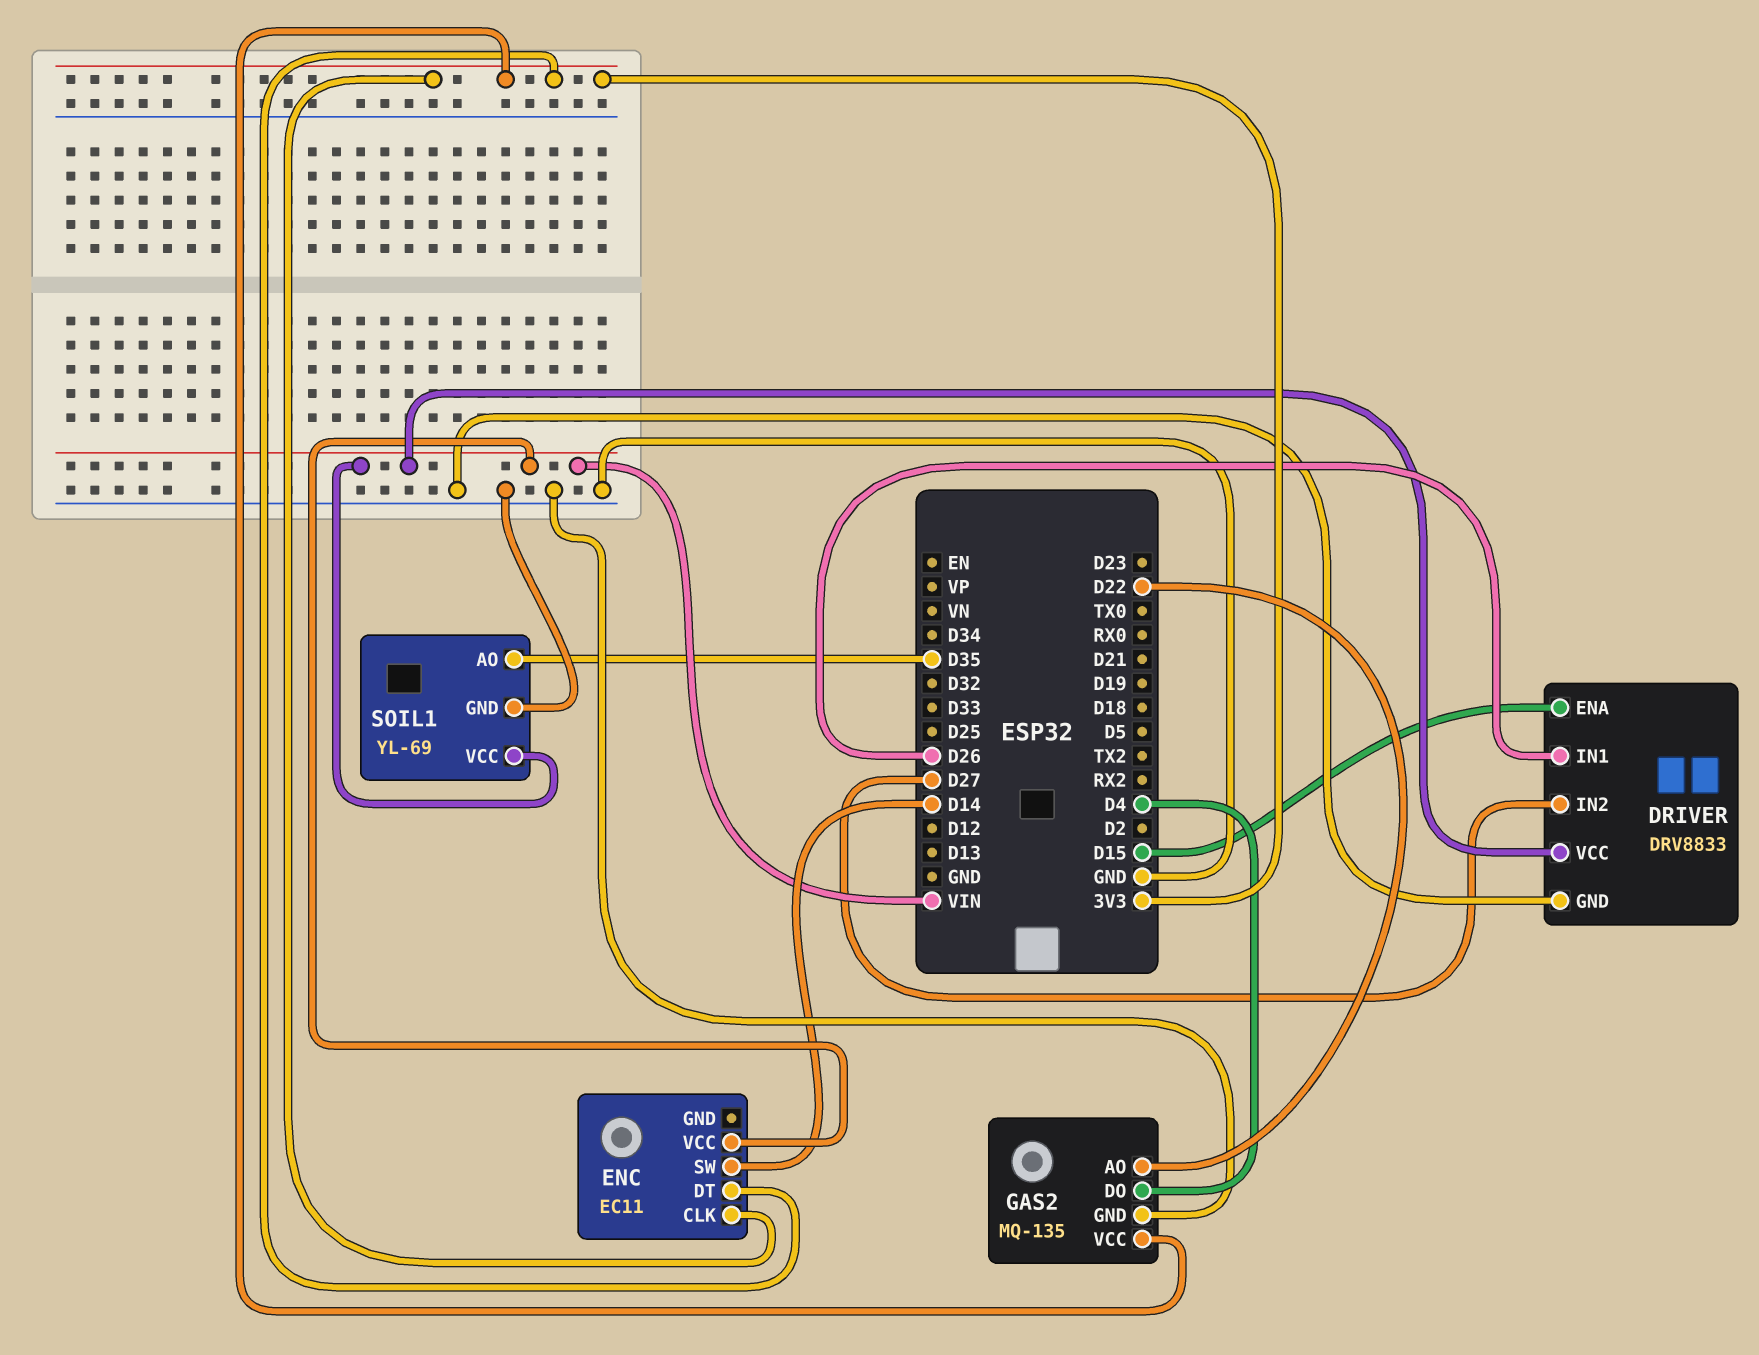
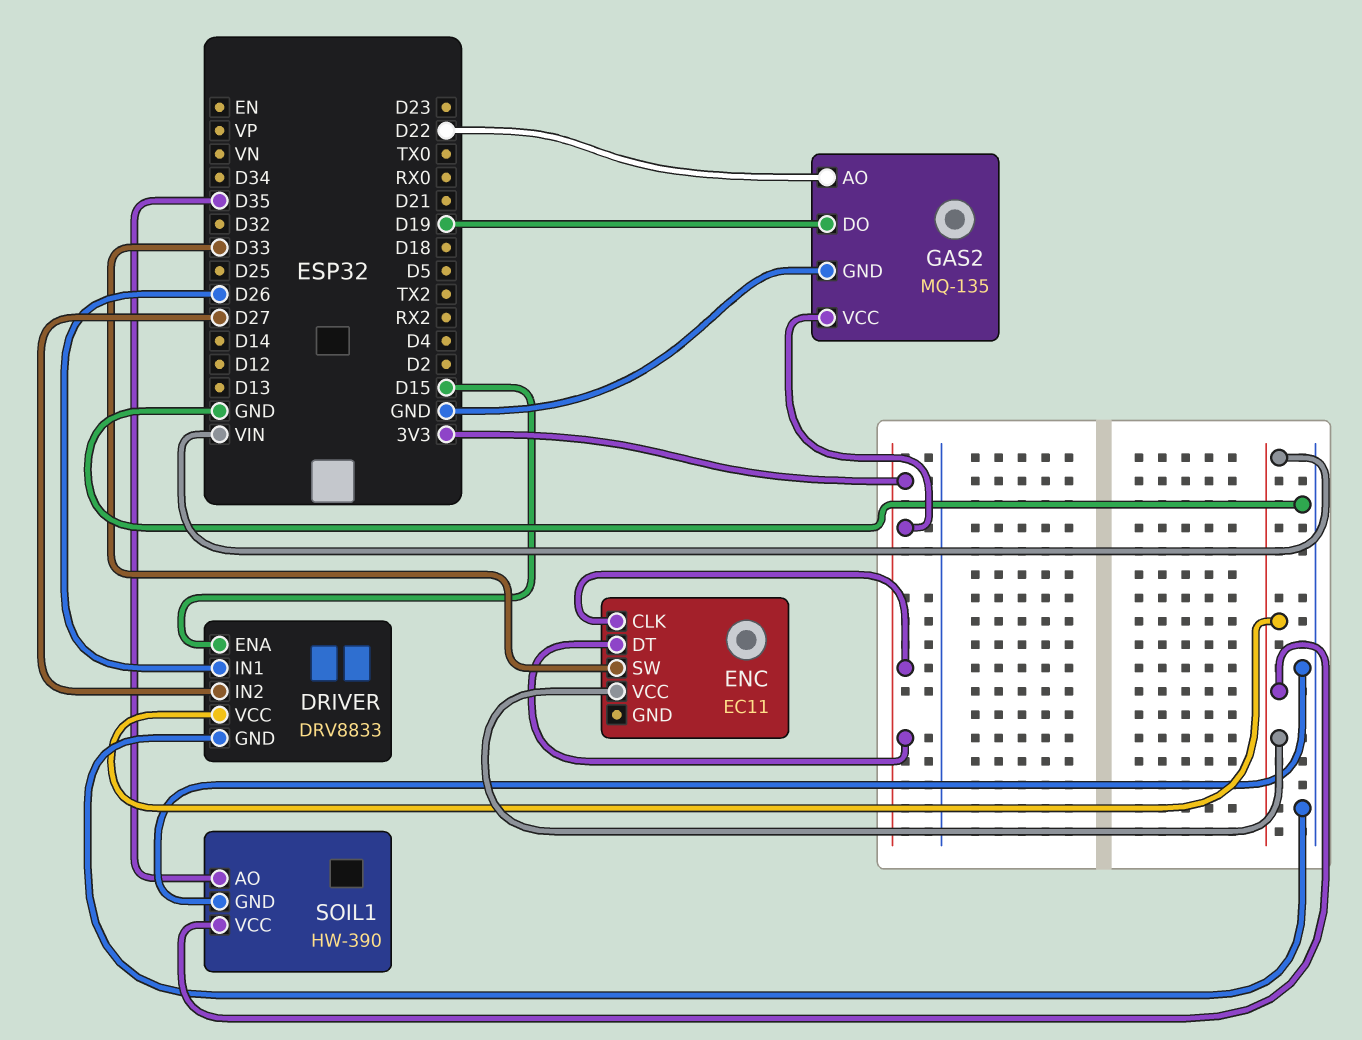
ENC pin SW: D14 -> D33
GAS2 pin DO: D4 -> D19
SOIL1: YL-69 -> HW-390

